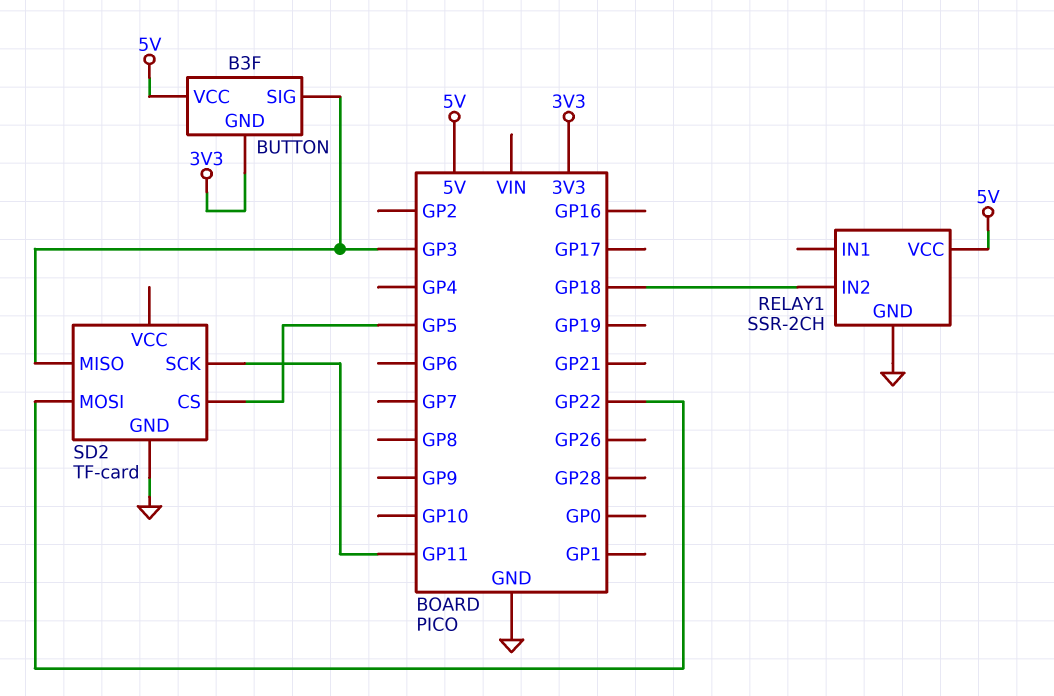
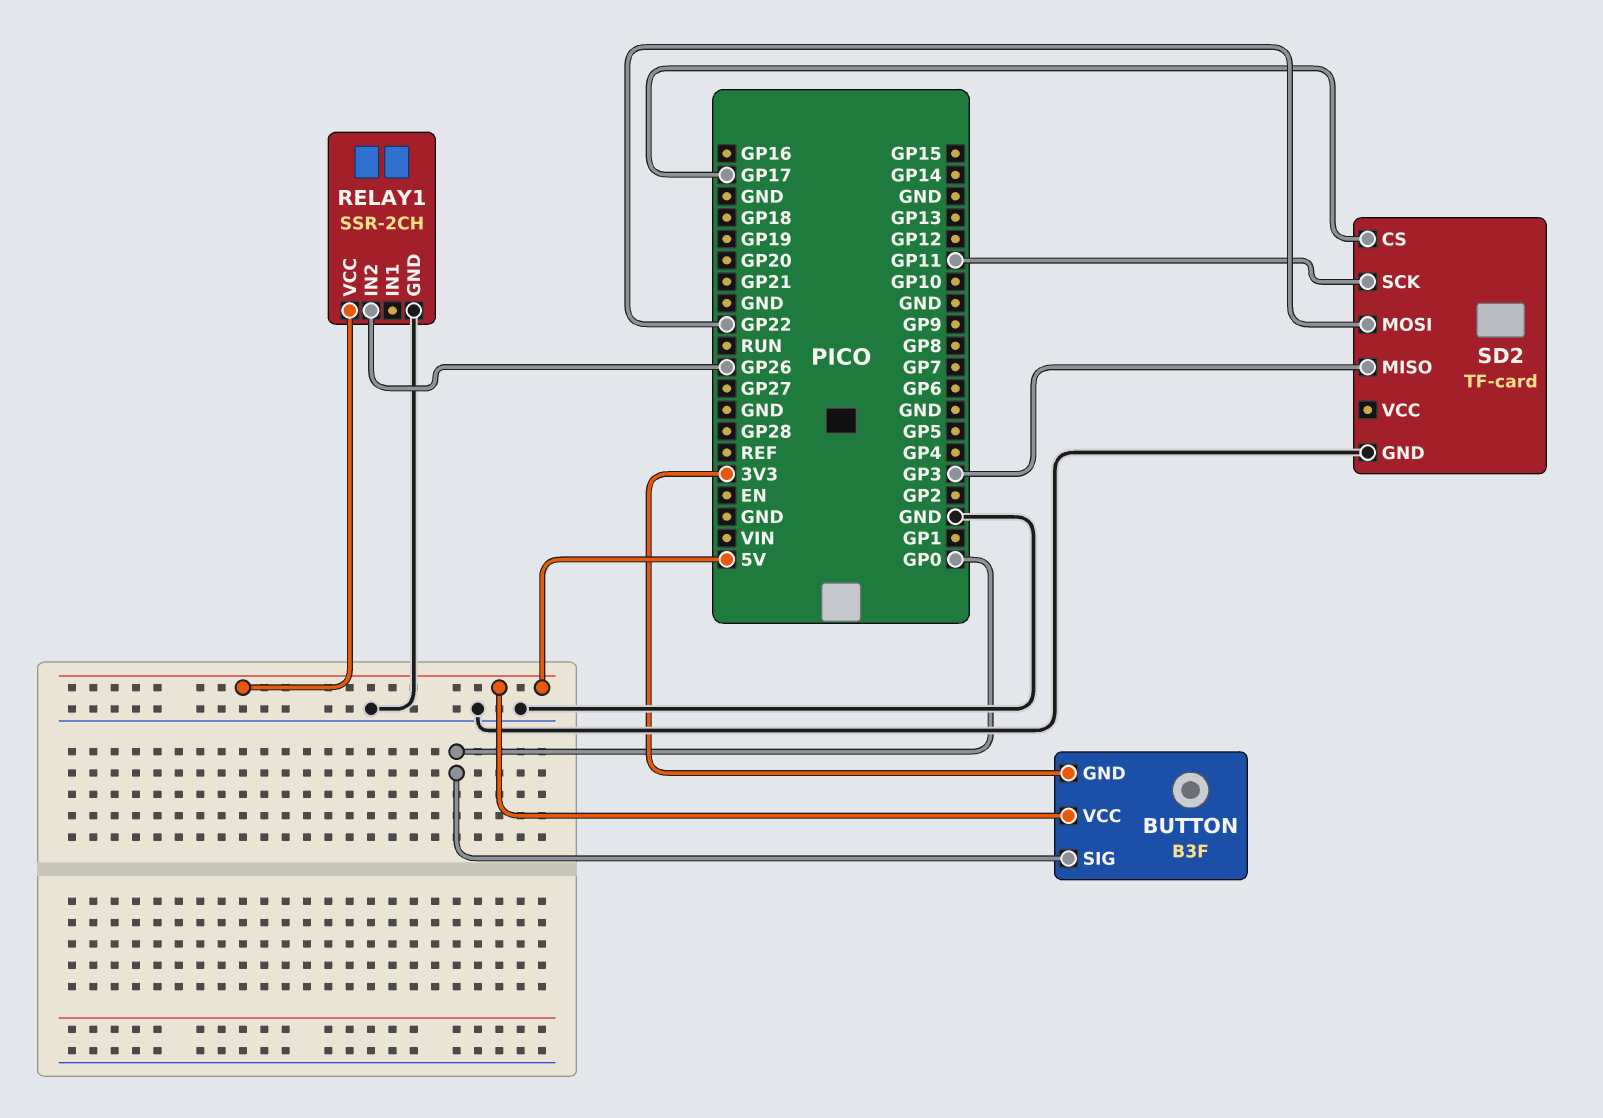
BUTTON pin SIG: GP3 -> GP0
RELAY1 pin IN2: GP18 -> GP26
SD2 pin CS: GP5 -> GP17

